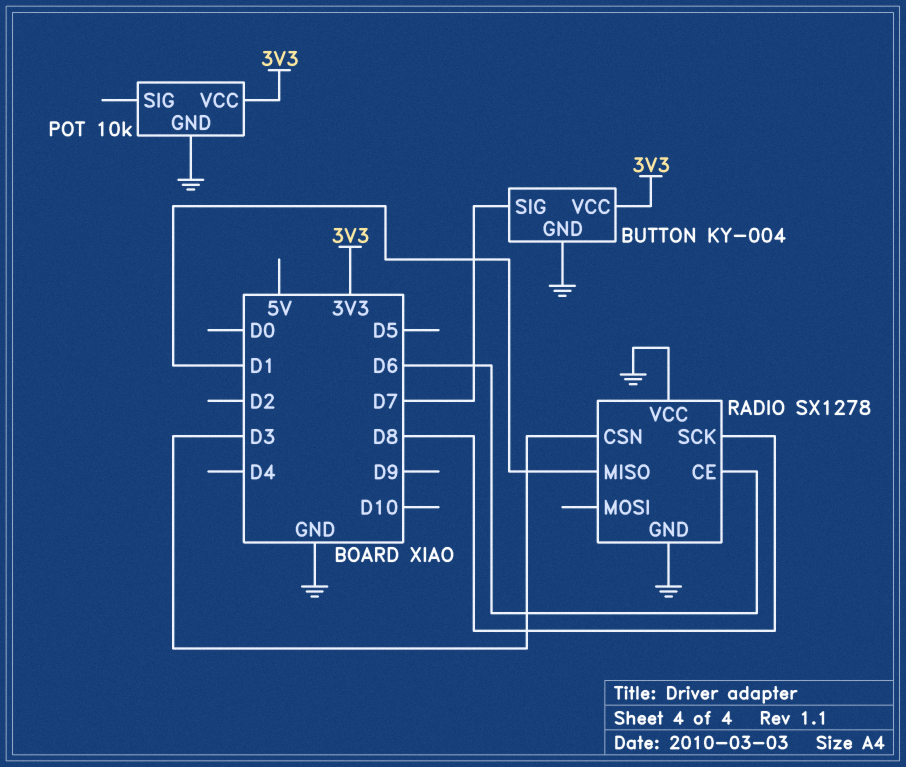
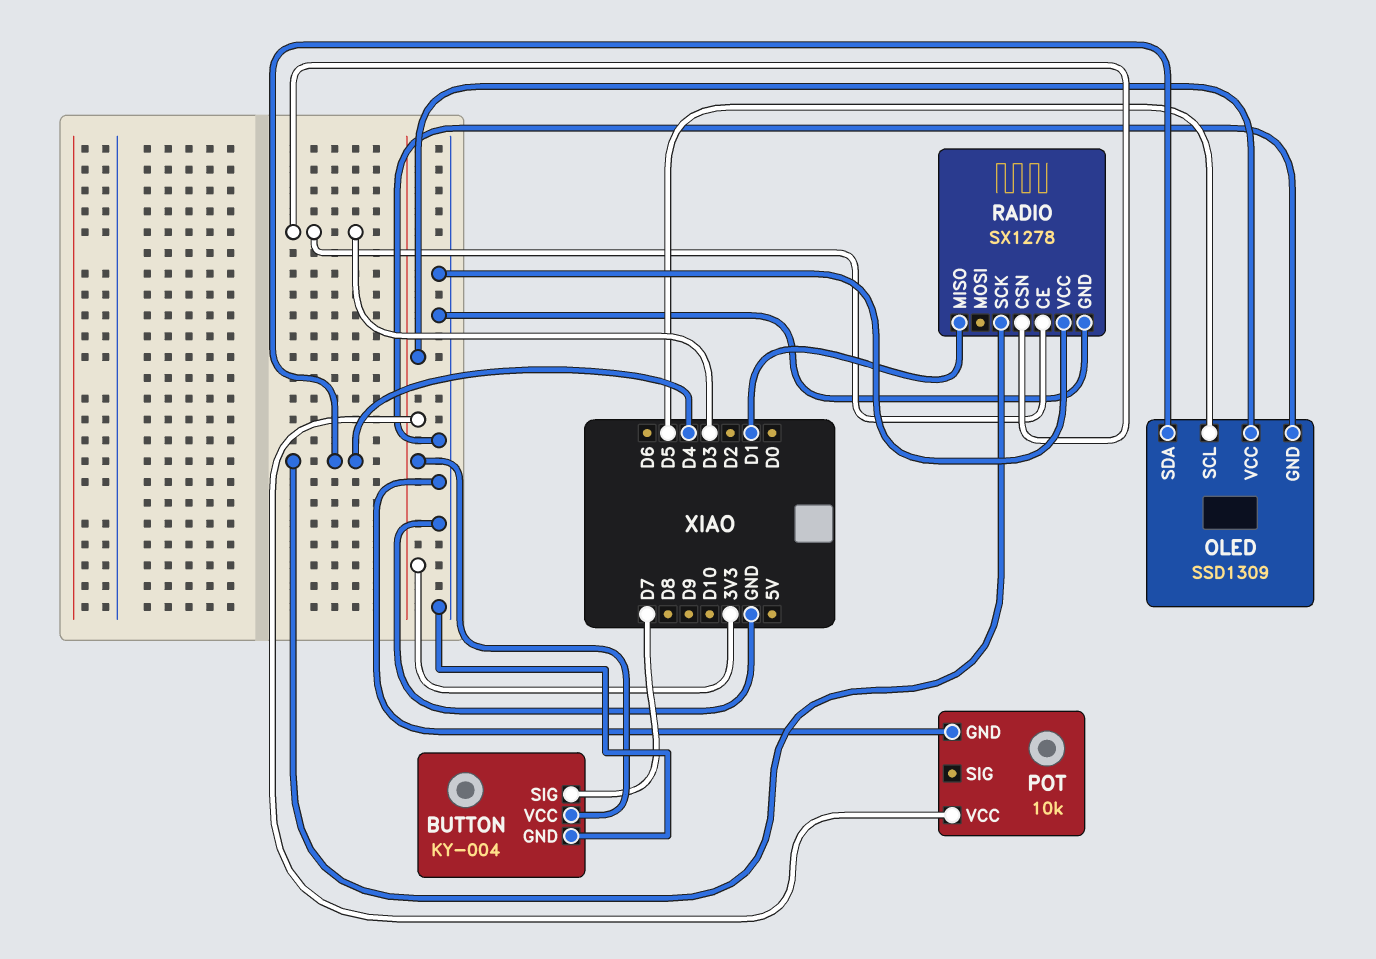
OLED: none -> SSD1309
OLED pin GND: none -> GND
OLED pin SCL: none -> D5
OLED pin SDA: none -> D4
OLED pin VCC: none -> 3V3
RADIO pin CE: D6 -> D3
RADIO pin SCK: D8 -> D4

